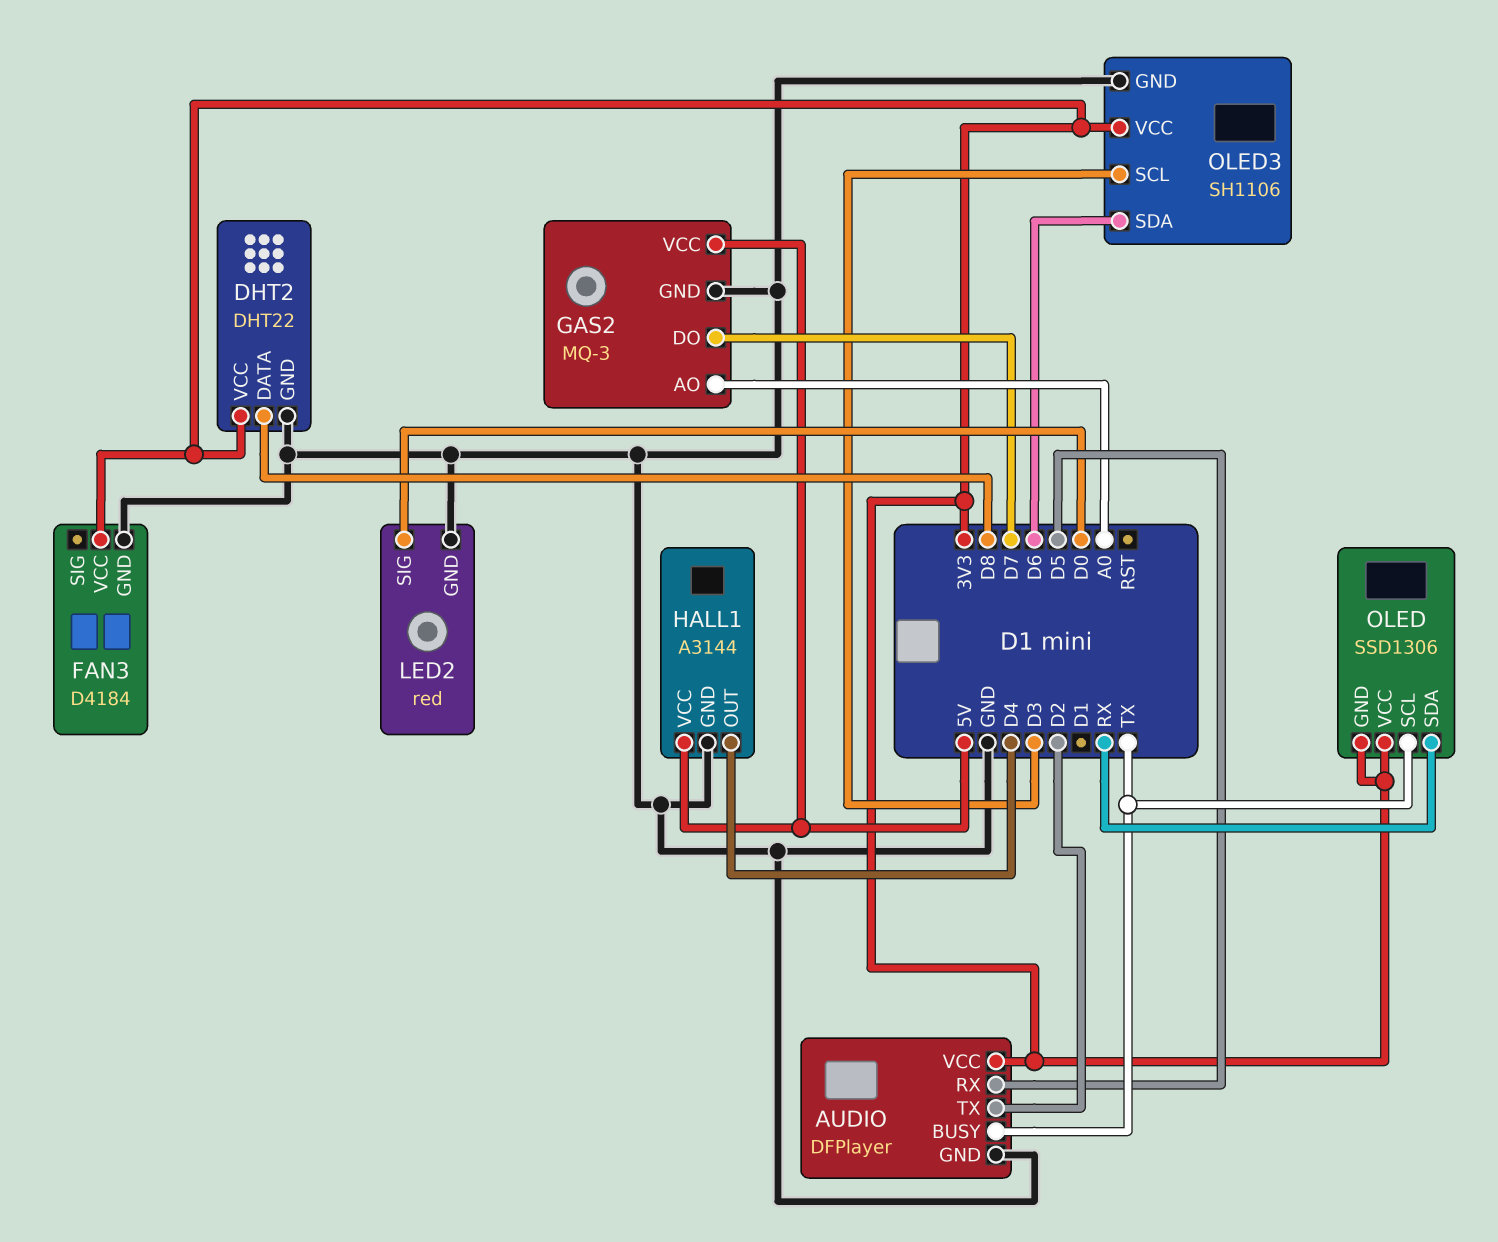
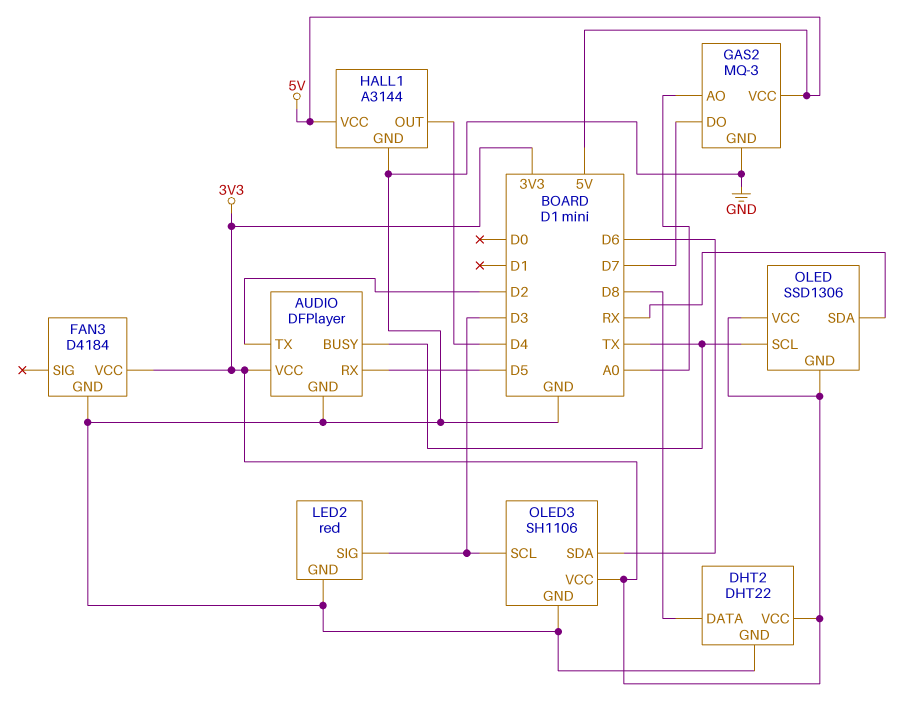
LED2 pin SIG: D0 -> D3

